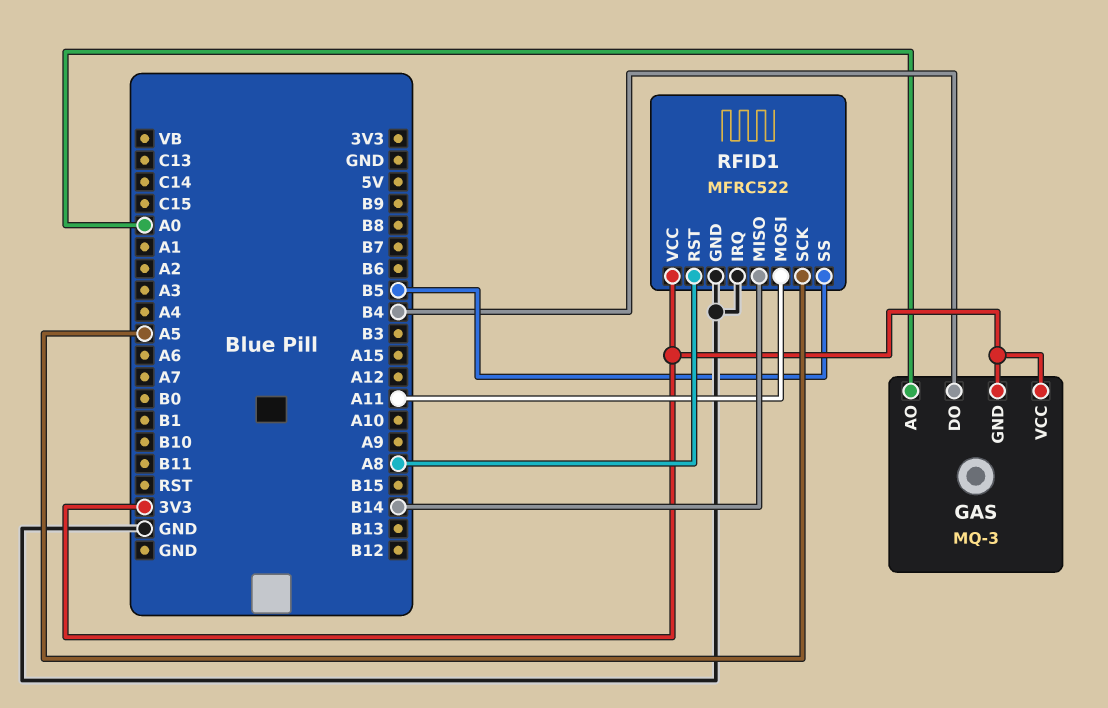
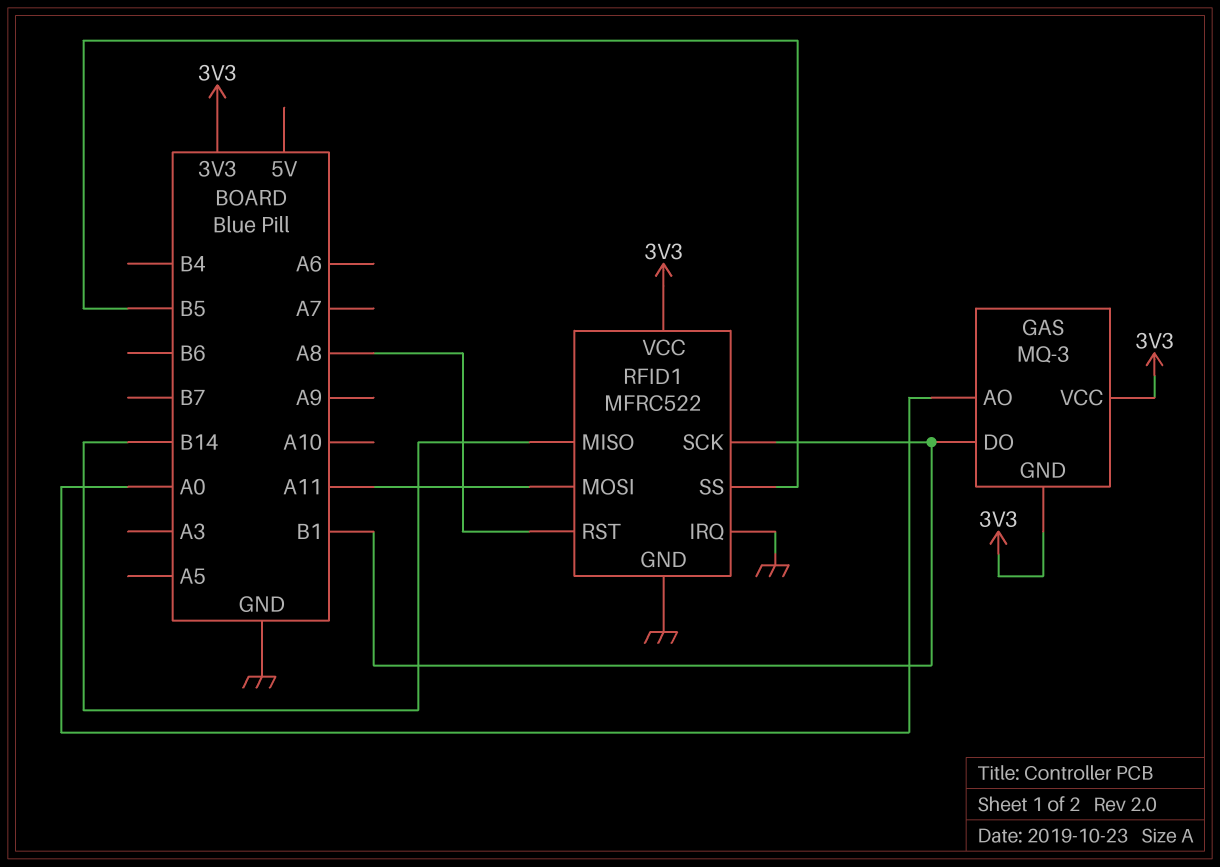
GAS pin DO: B4 -> B1
RFID1 pin SCK: A5 -> B1

